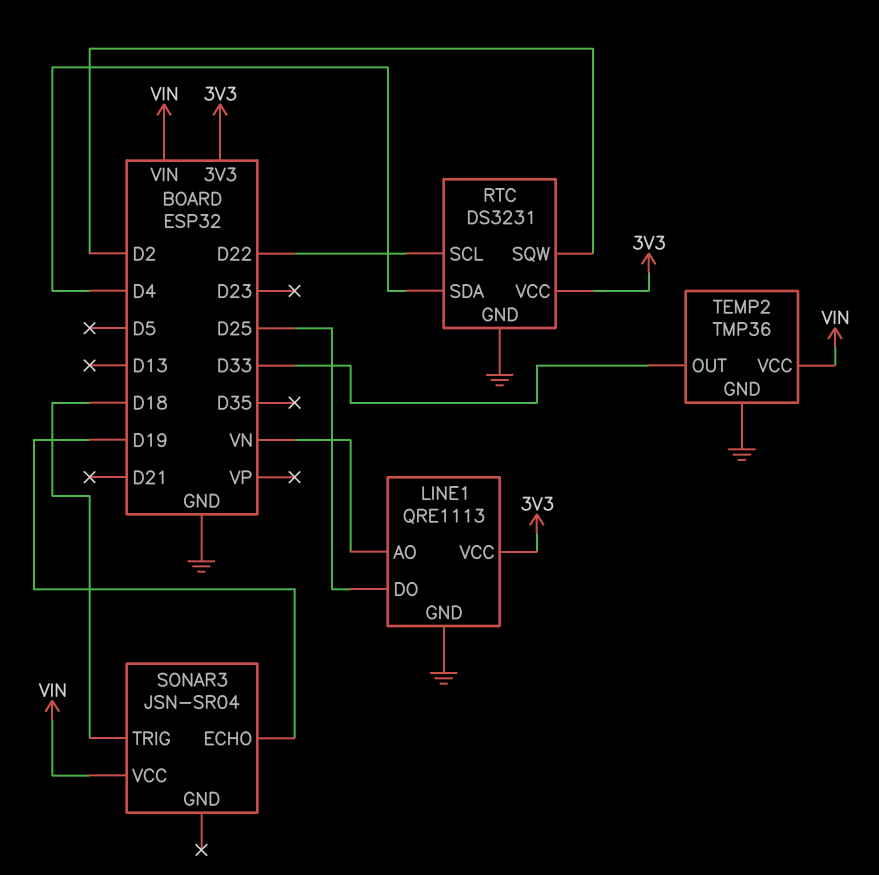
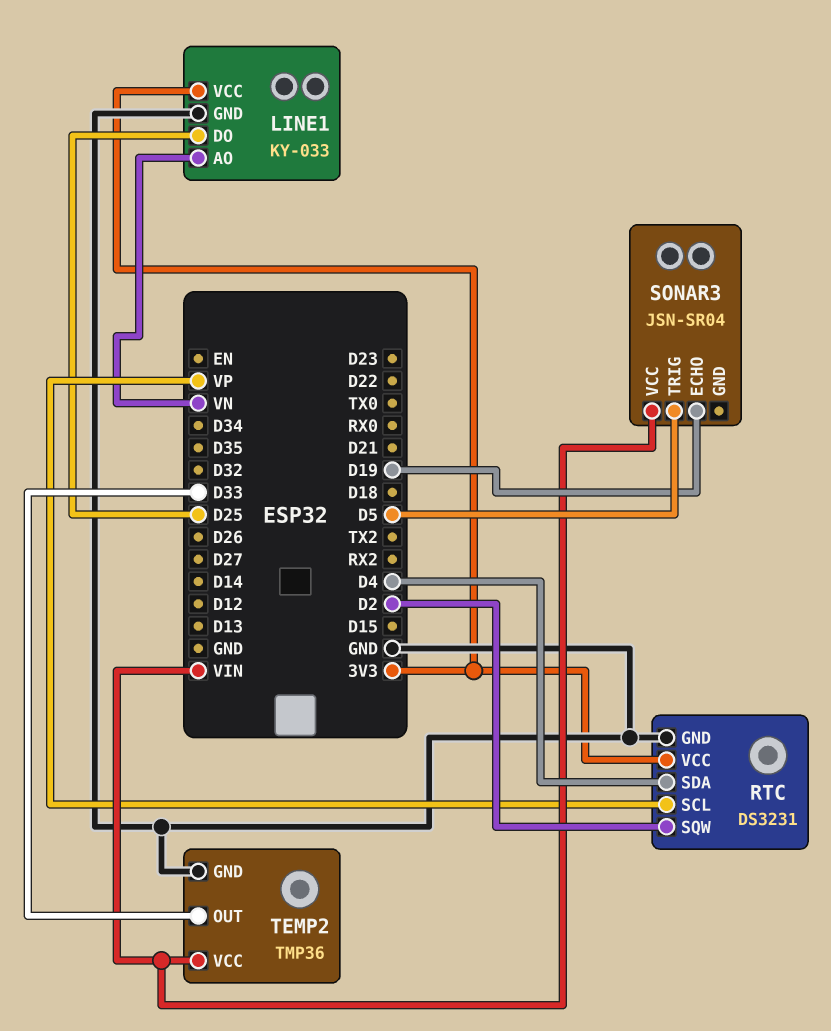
LINE1: QRE1113 -> KY-033
RTC pin SCL: D22 -> VP
SONAR3 pin TRIG: D18 -> D5

